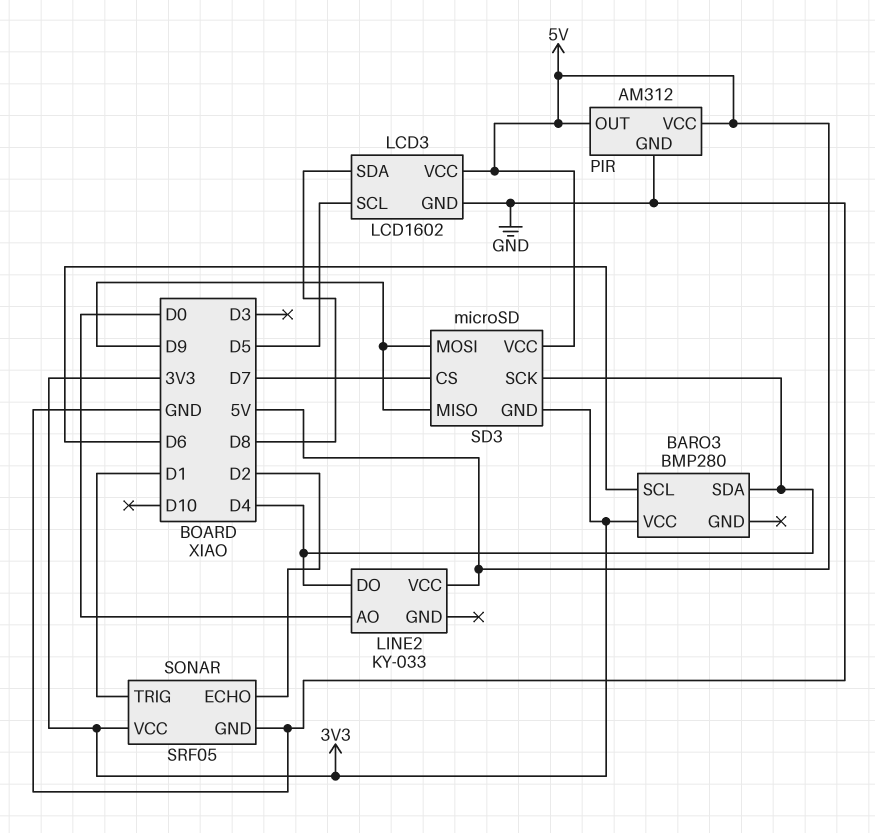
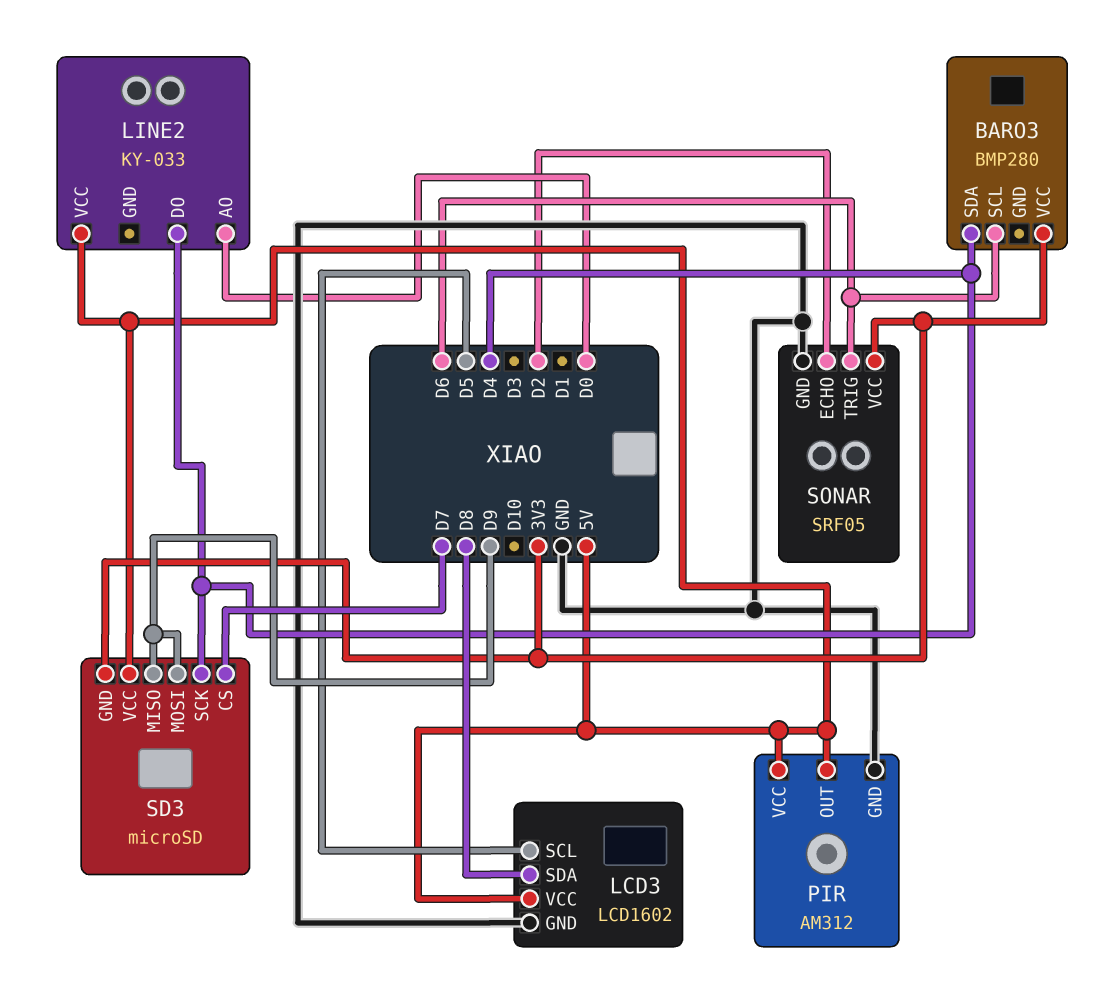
SONAR pin TRIG: D1 -> D6

